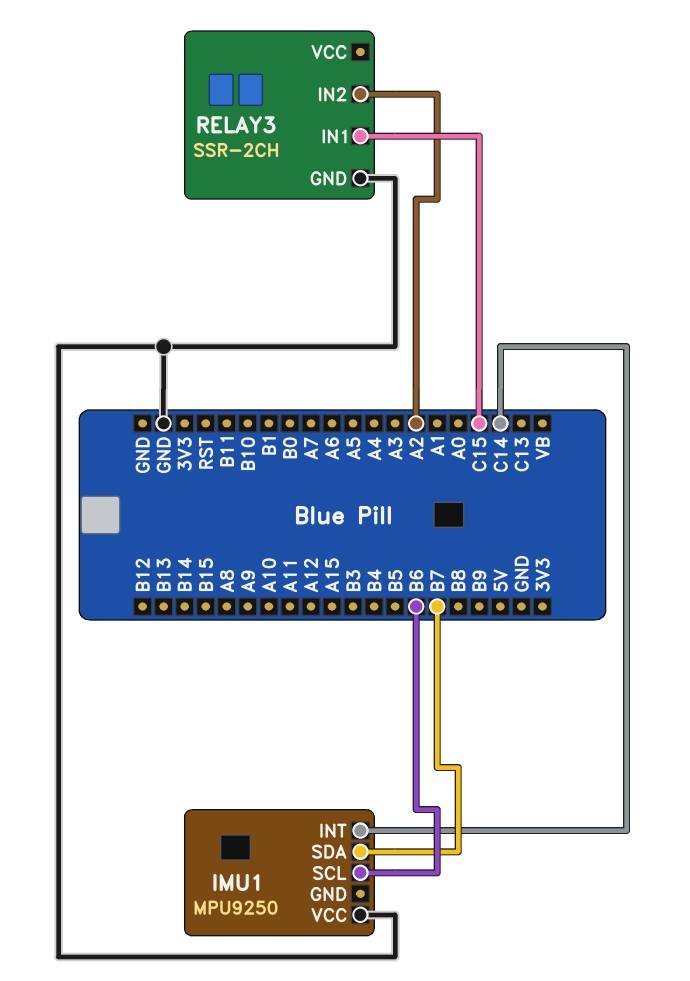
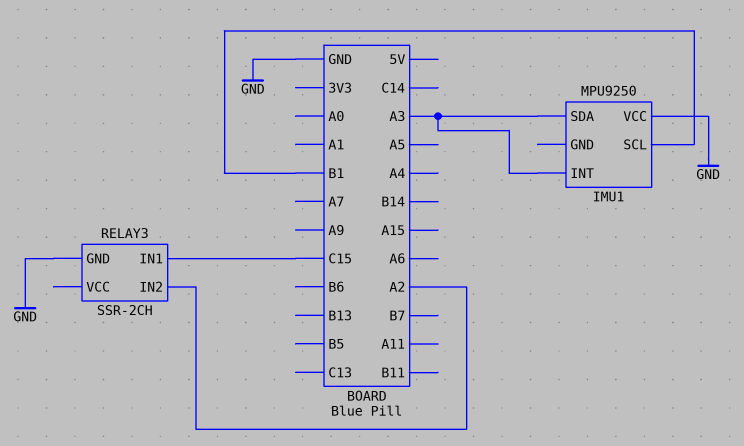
IMU1 pin INT: C14 -> A3
IMU1 pin SCL: B6 -> B1
IMU1 pin SDA: B7 -> A3

